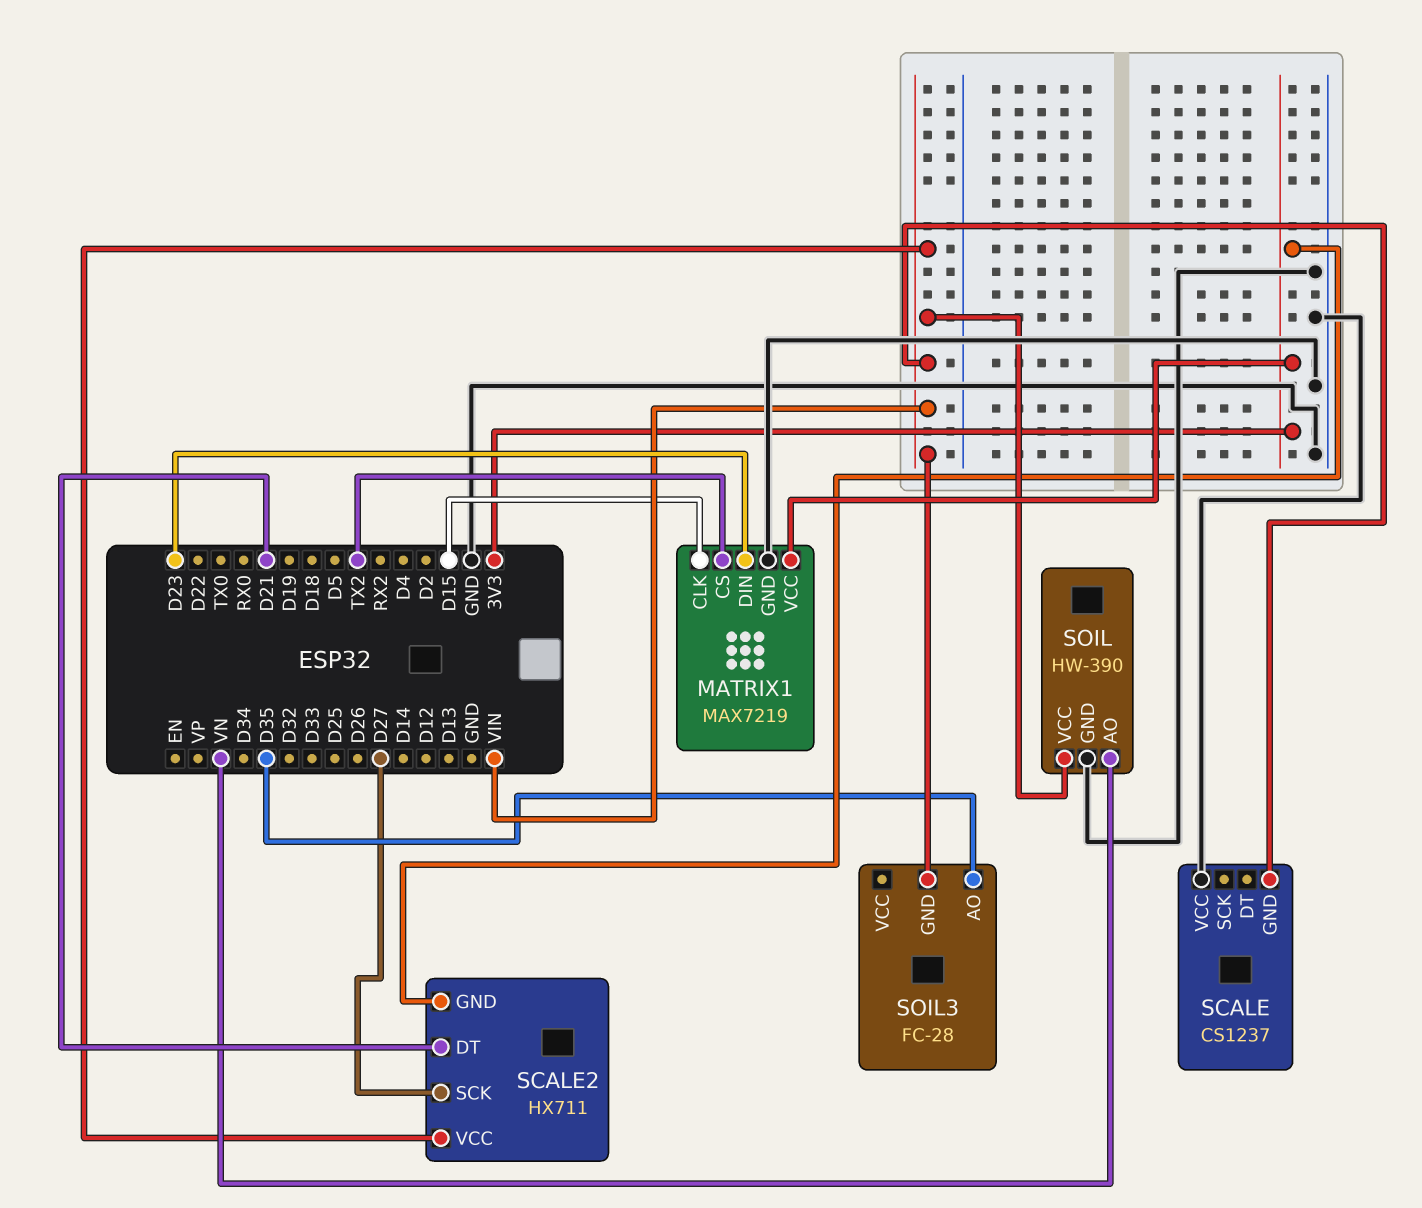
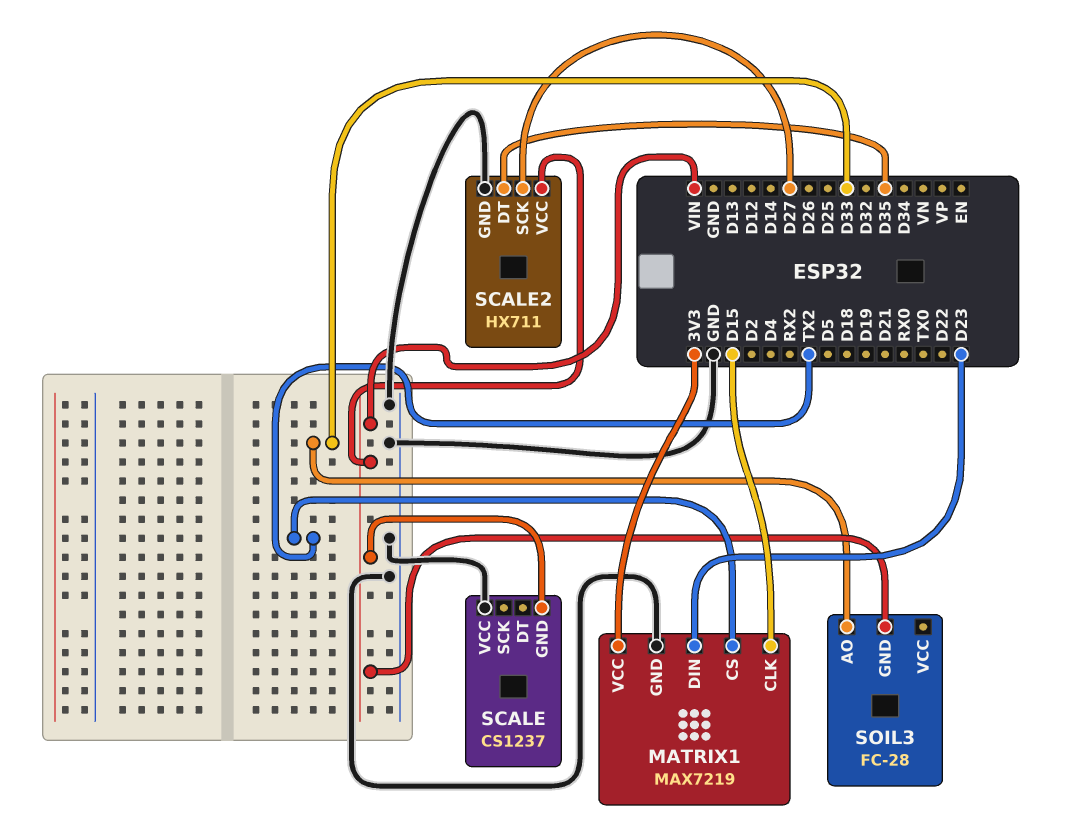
SCALE2 pin DT: D21 -> D35
SCALE2 pin GND: 3V3 -> GND
SOIL: HW-390 -> none
SOIL pin AO: VN -> none
SOIL pin GND: GND -> none
SOIL pin VCC: VIN -> none
SOIL3 pin AO: D35 -> D33

